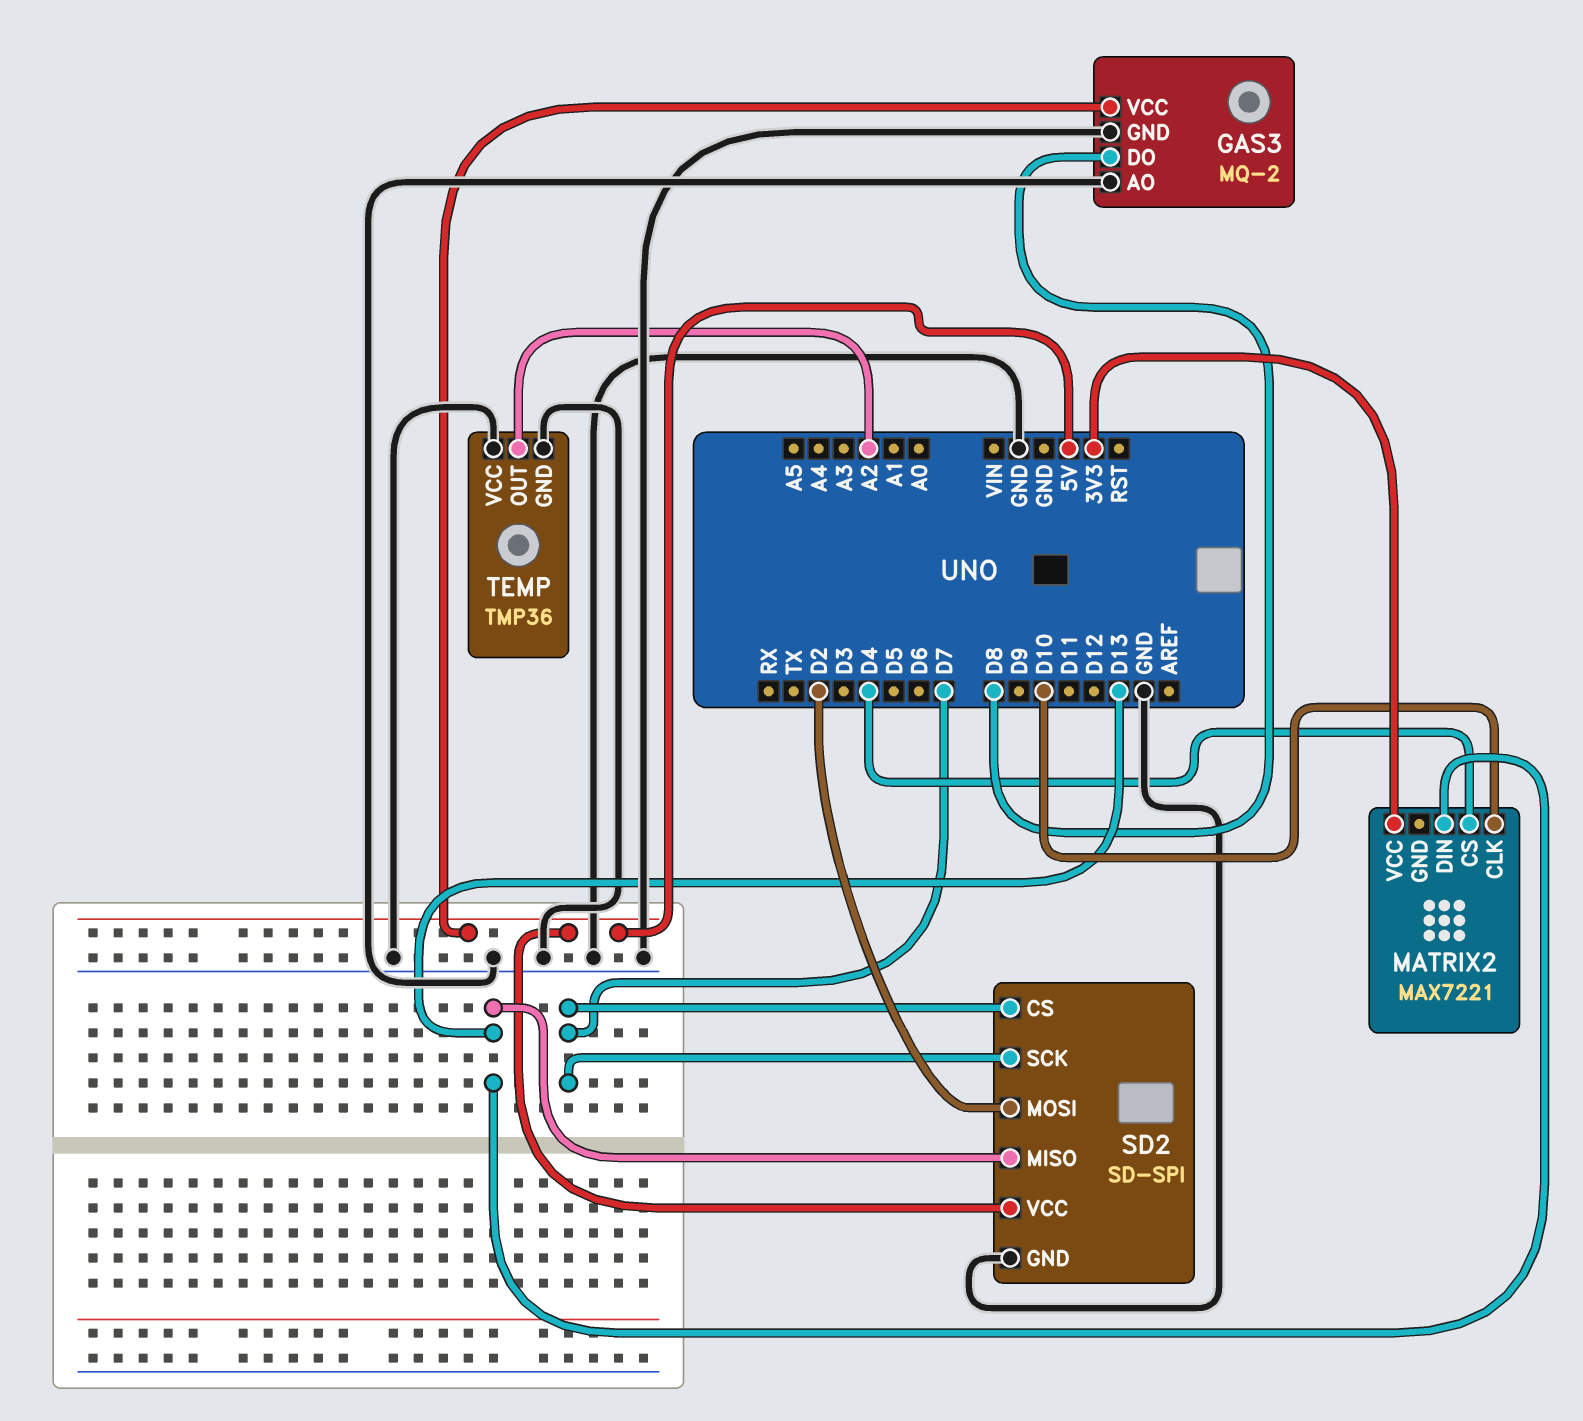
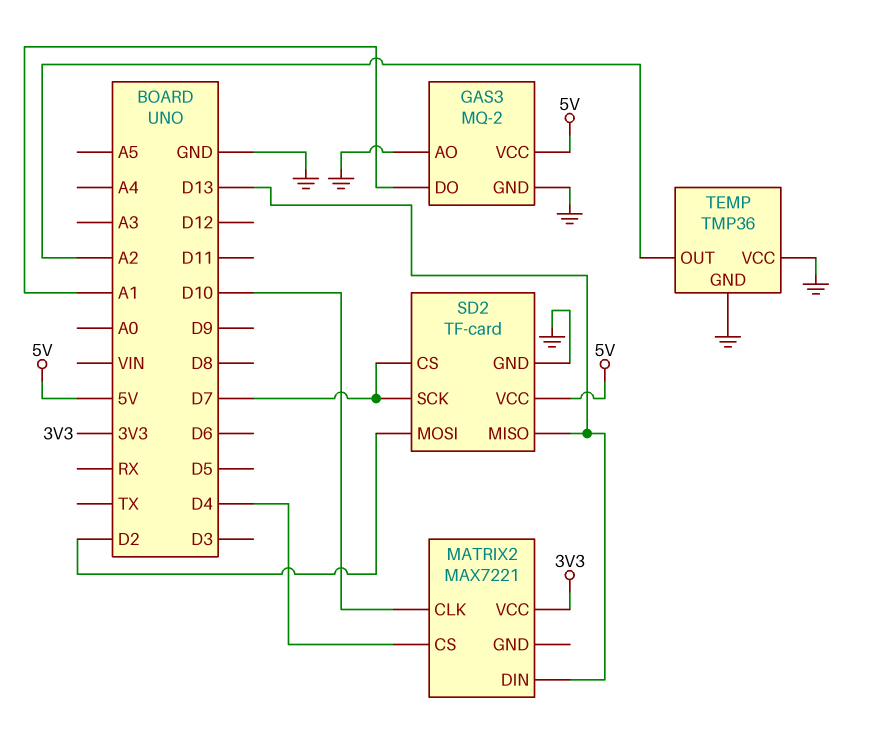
GAS3 pin DO: D8 -> A1
SD2: SD-SPI -> TF-card

